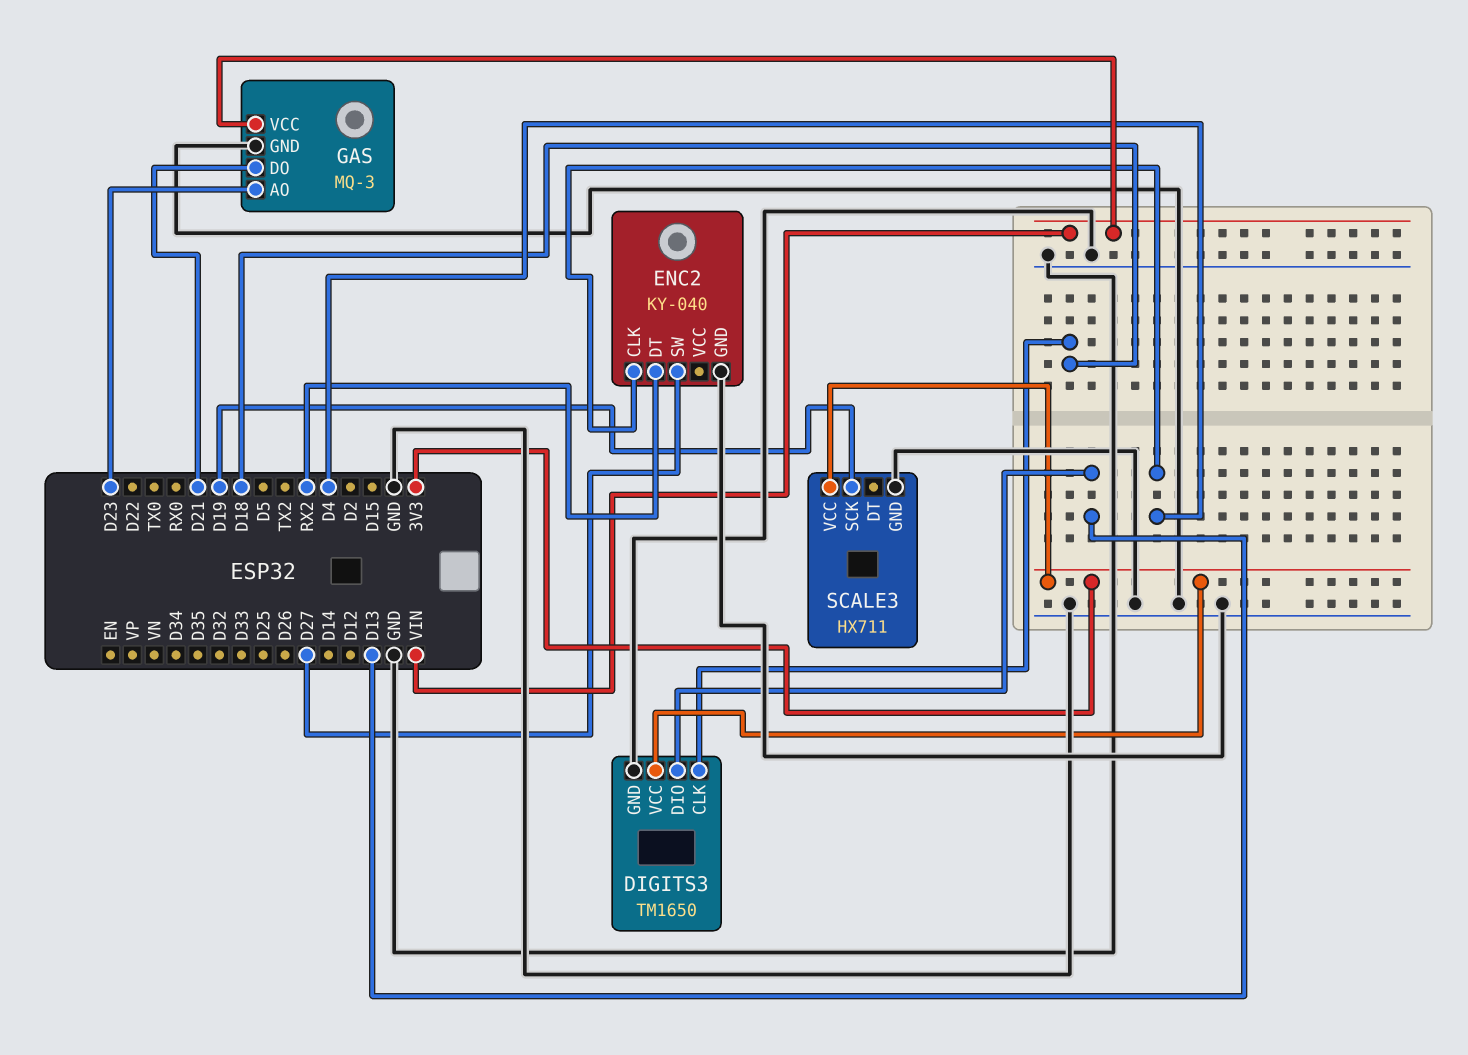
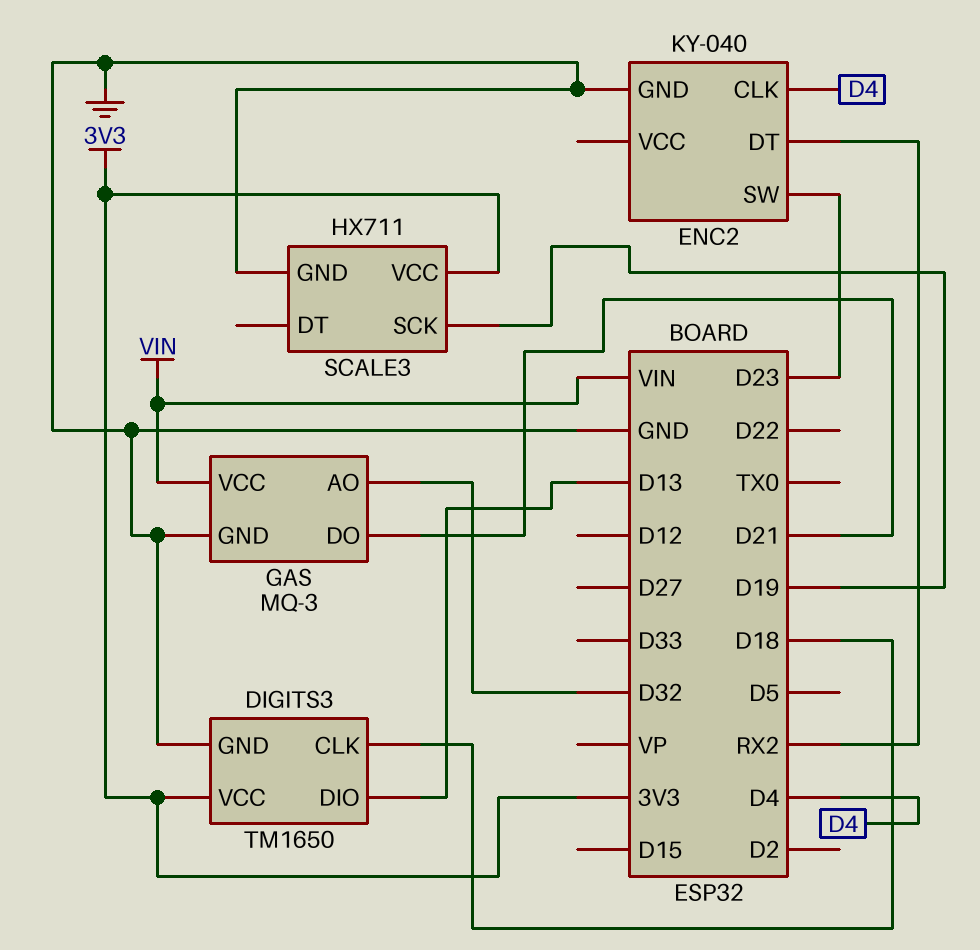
ENC2 pin SW: D27 -> D23
GAS pin AO: D23 -> D32

